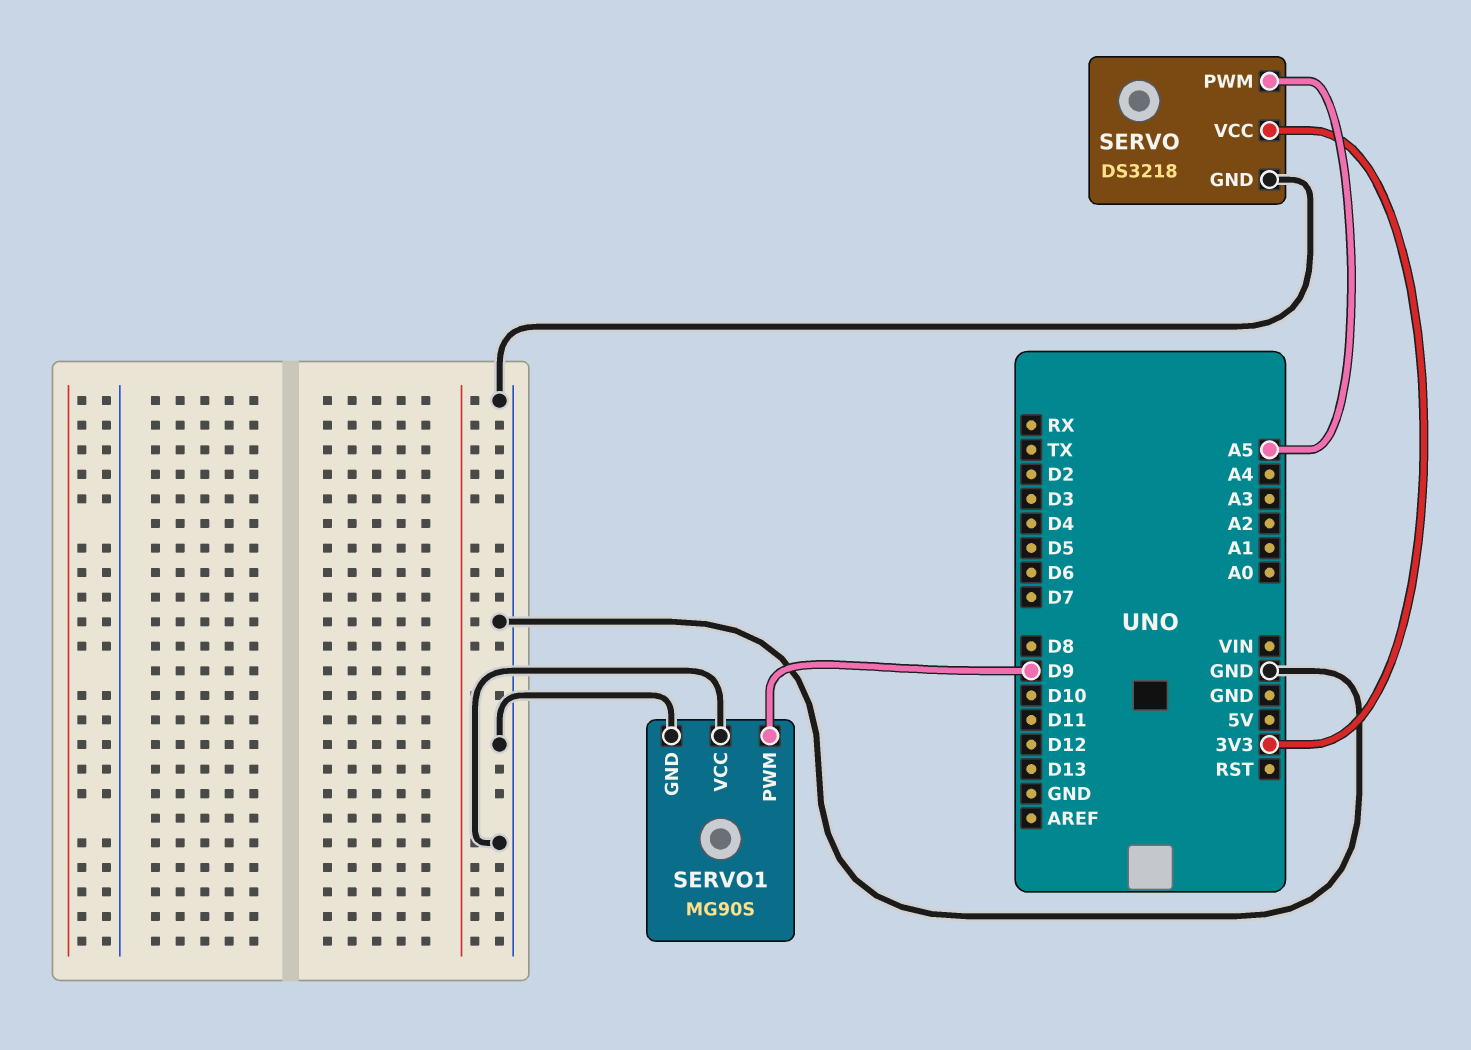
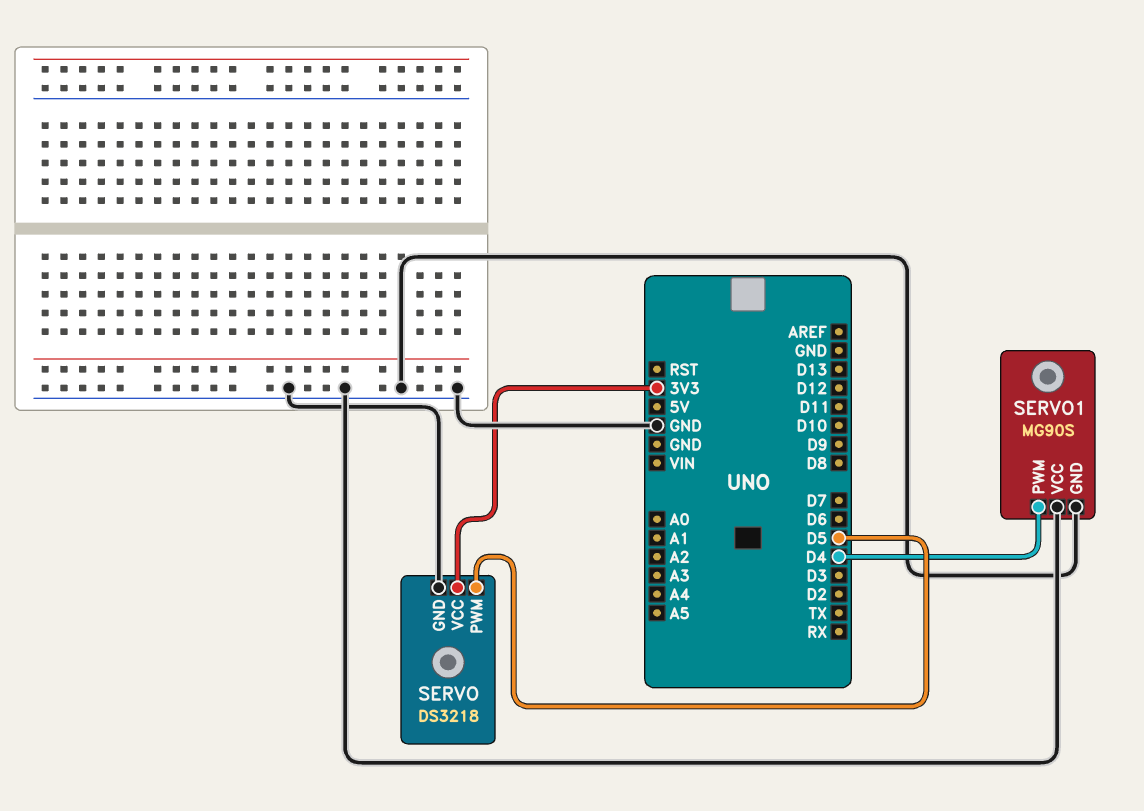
SERVO pin PWM: A5 -> D5
SERVO1 pin PWM: D9 -> D4

